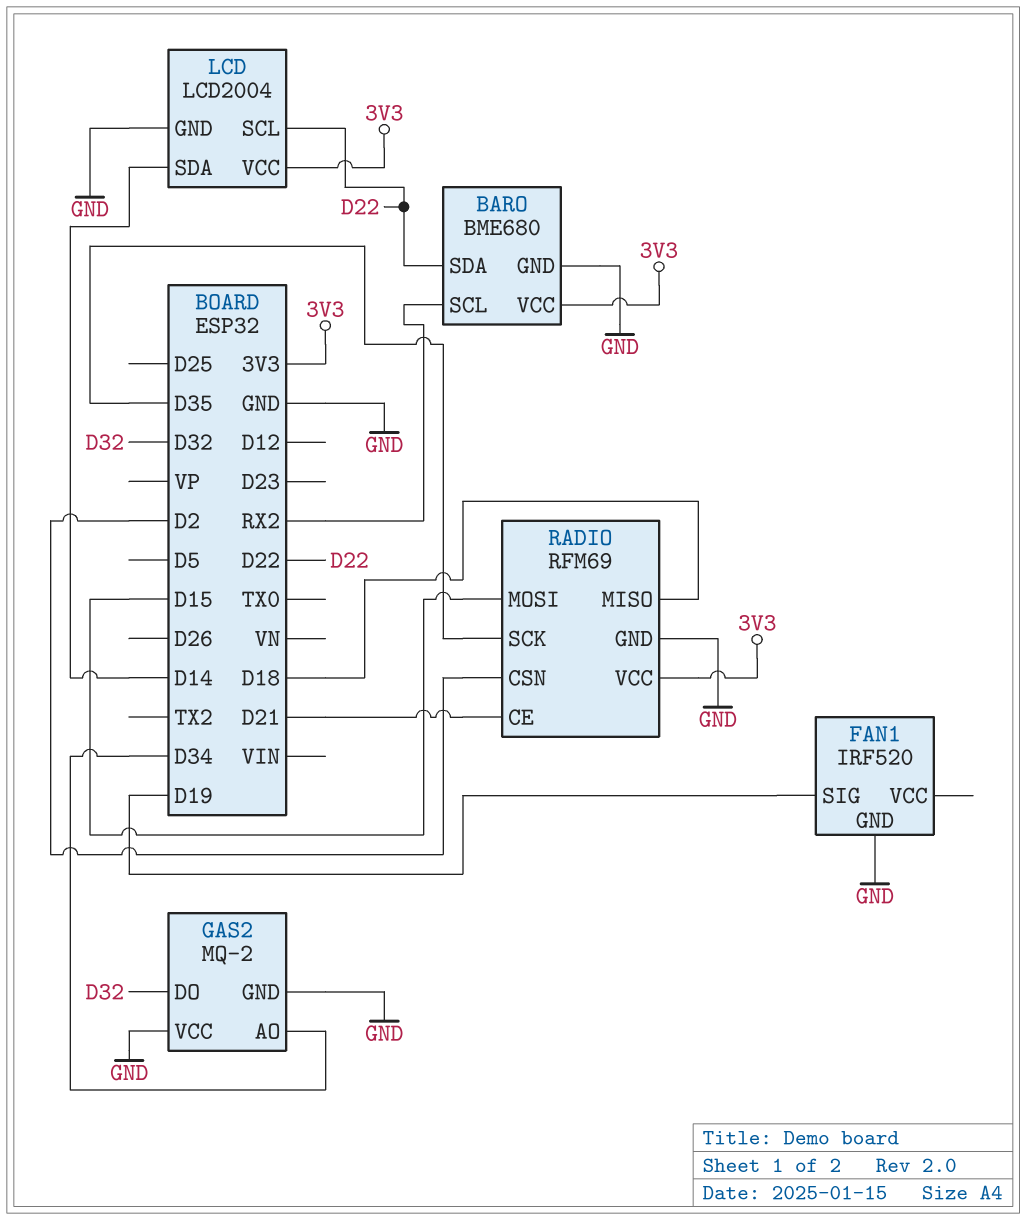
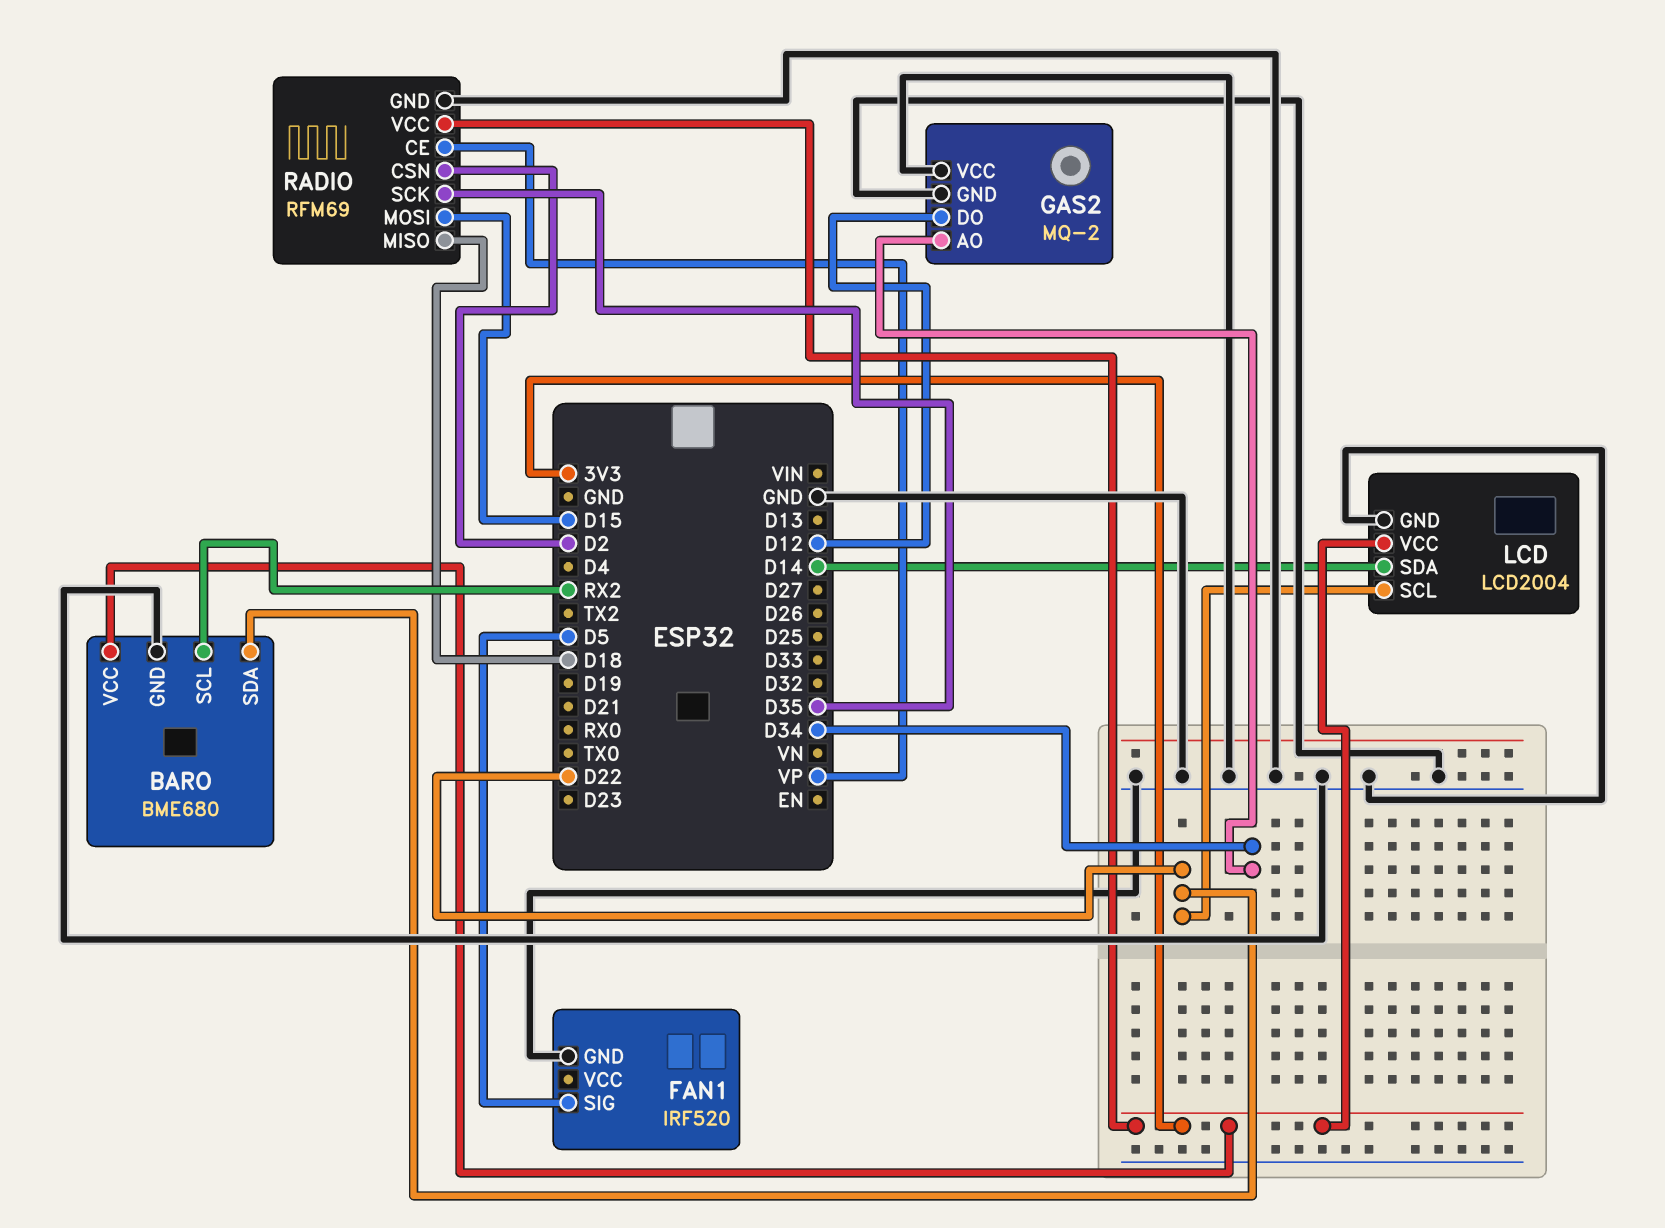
FAN1 pin SIG: D19 -> D5
GAS2 pin DO: D32 -> D12
RADIO pin CE: D21 -> VP

